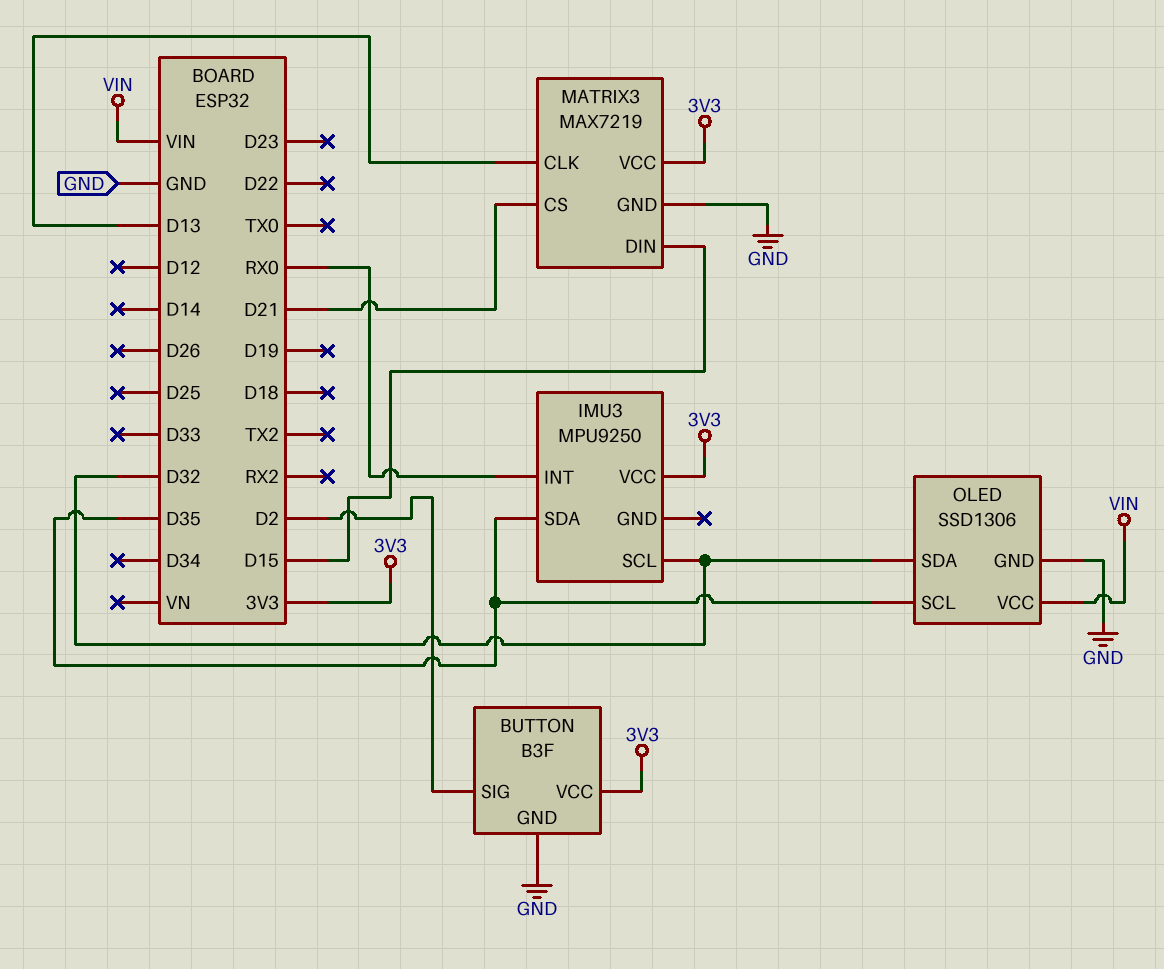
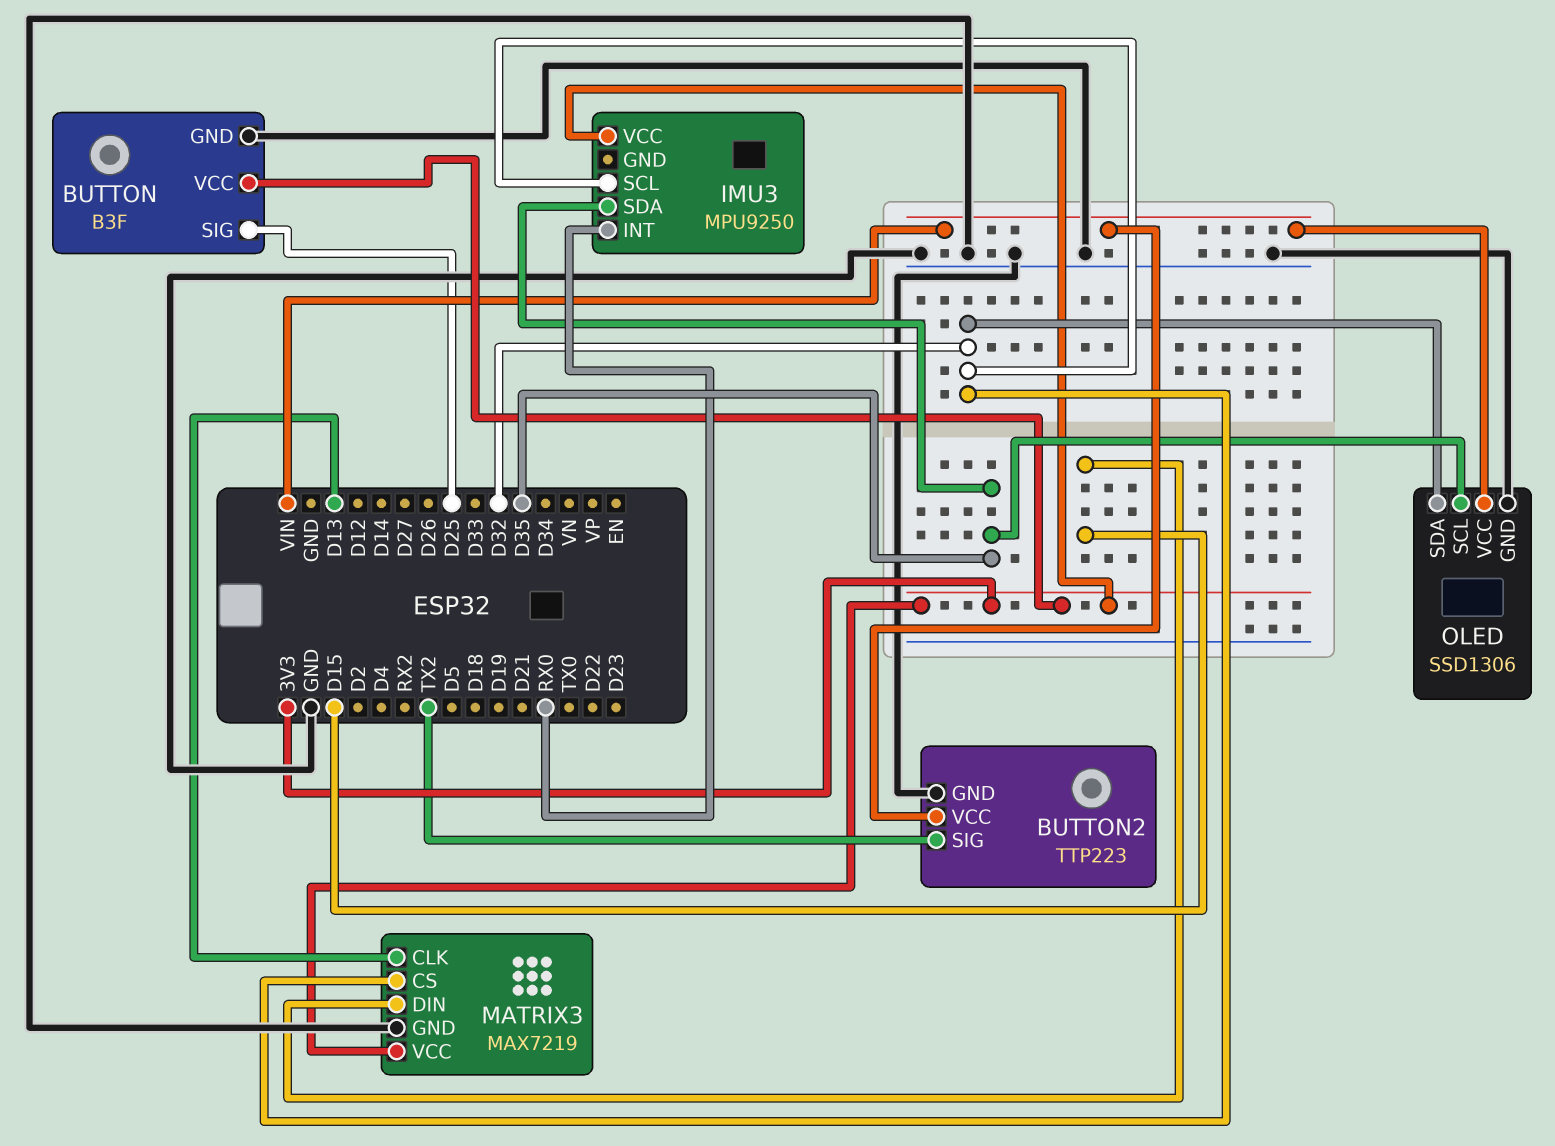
BUTTON pin SIG: D2 -> D25
BUTTON2: none -> TTP223
BUTTON2 pin GND: none -> GND
BUTTON2 pin SIG: none -> TX2
BUTTON2 pin VCC: none -> VIN
MATRIX3 pin CS: D21 -> D32

